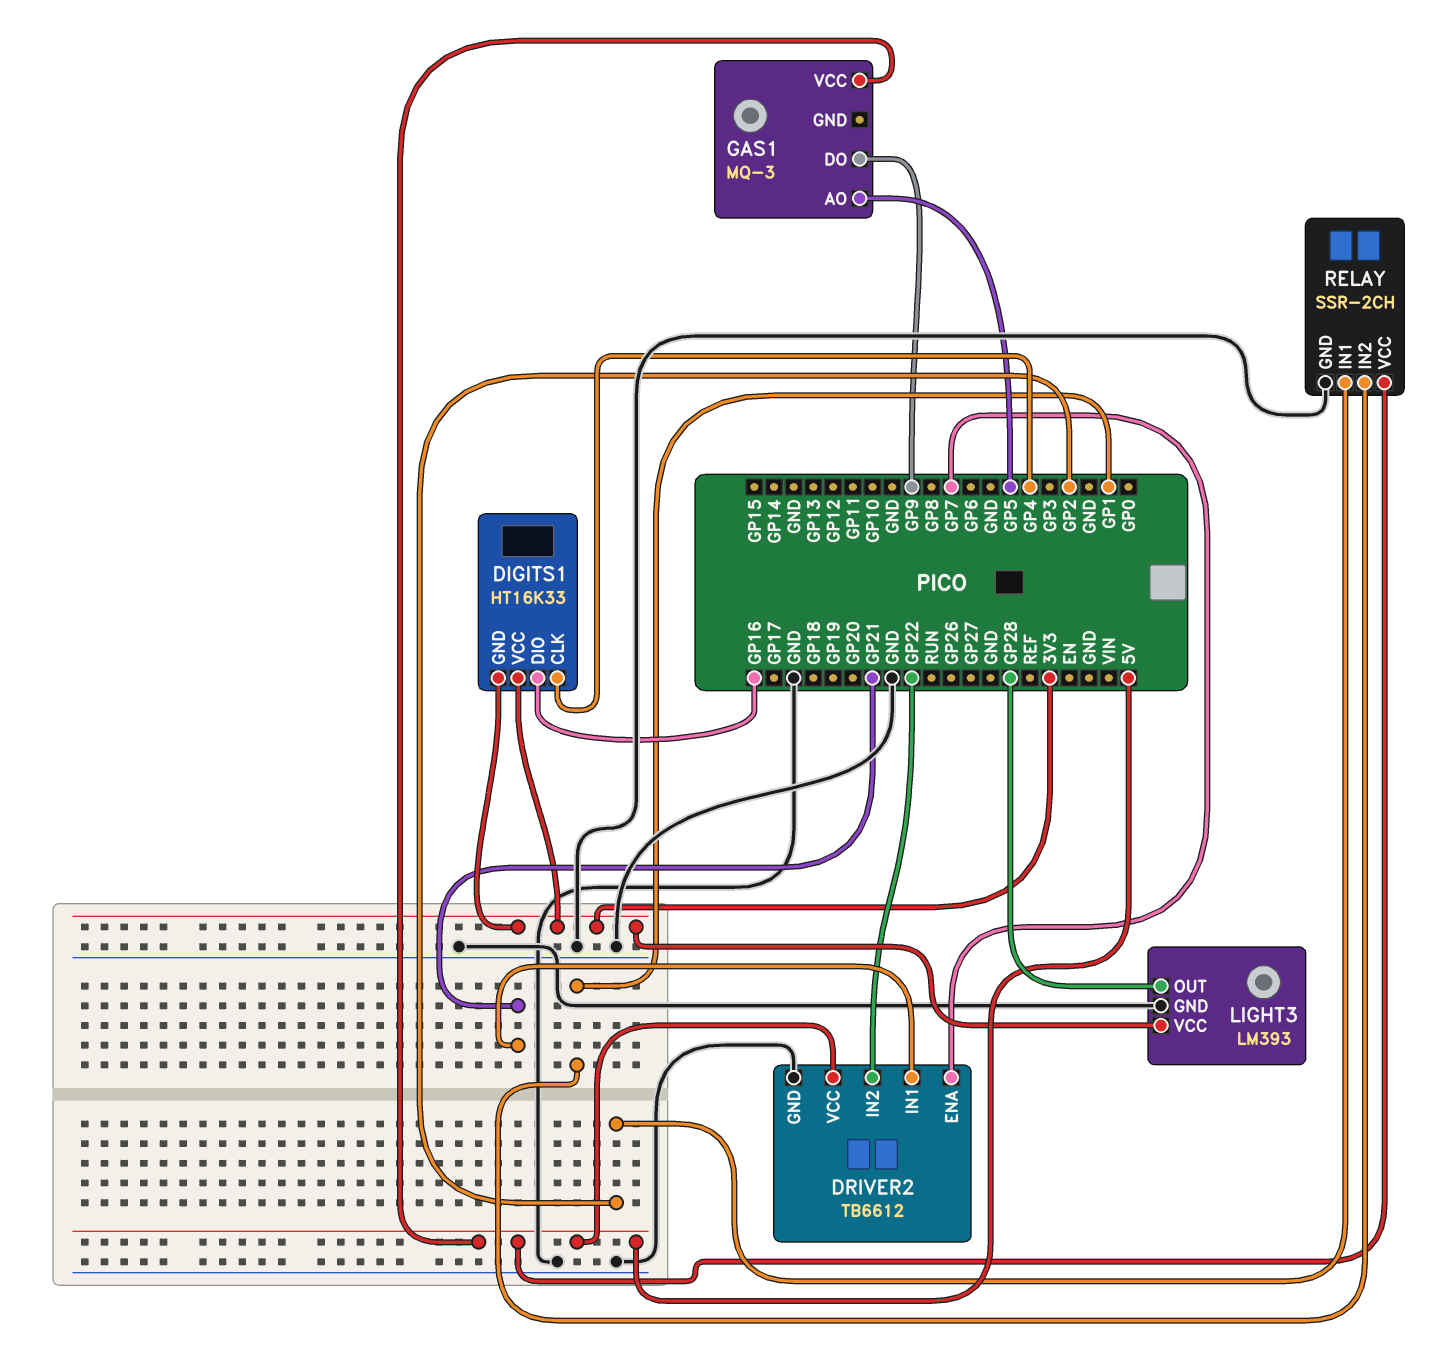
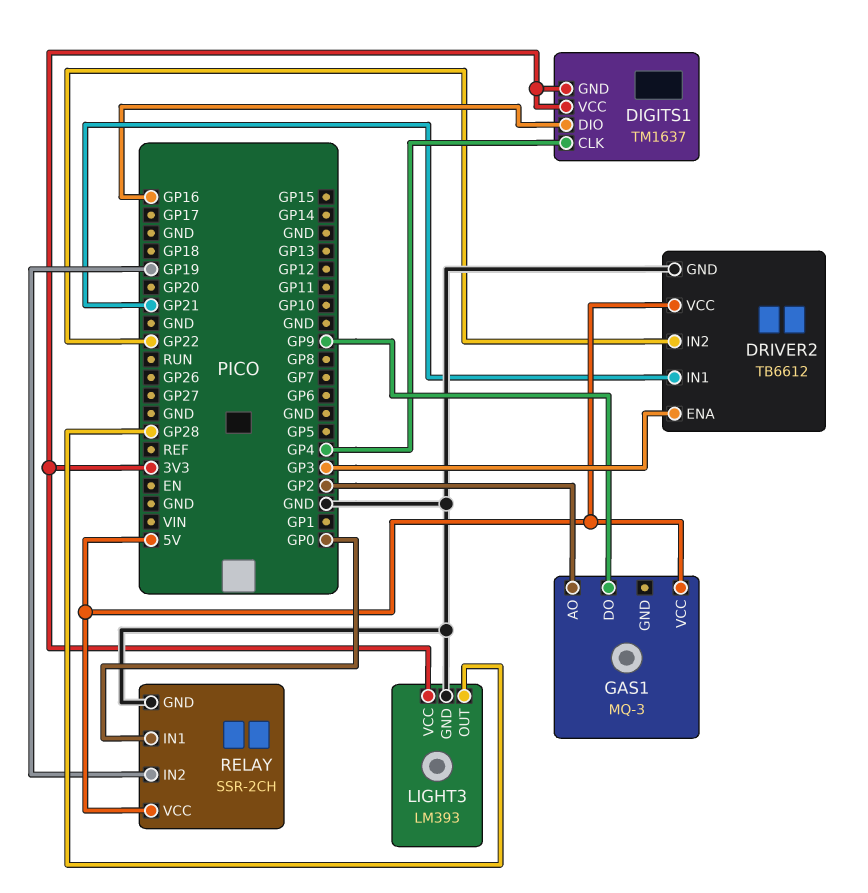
DIGITS1: HT16K33 -> TM1637
DRIVER2 pin ENA: GP7 -> GP3
GAS1 pin AO: GP5 -> GP2
RELAY pin IN1: GP2 -> GP0
RELAY pin IN2: GP1 -> GP19

